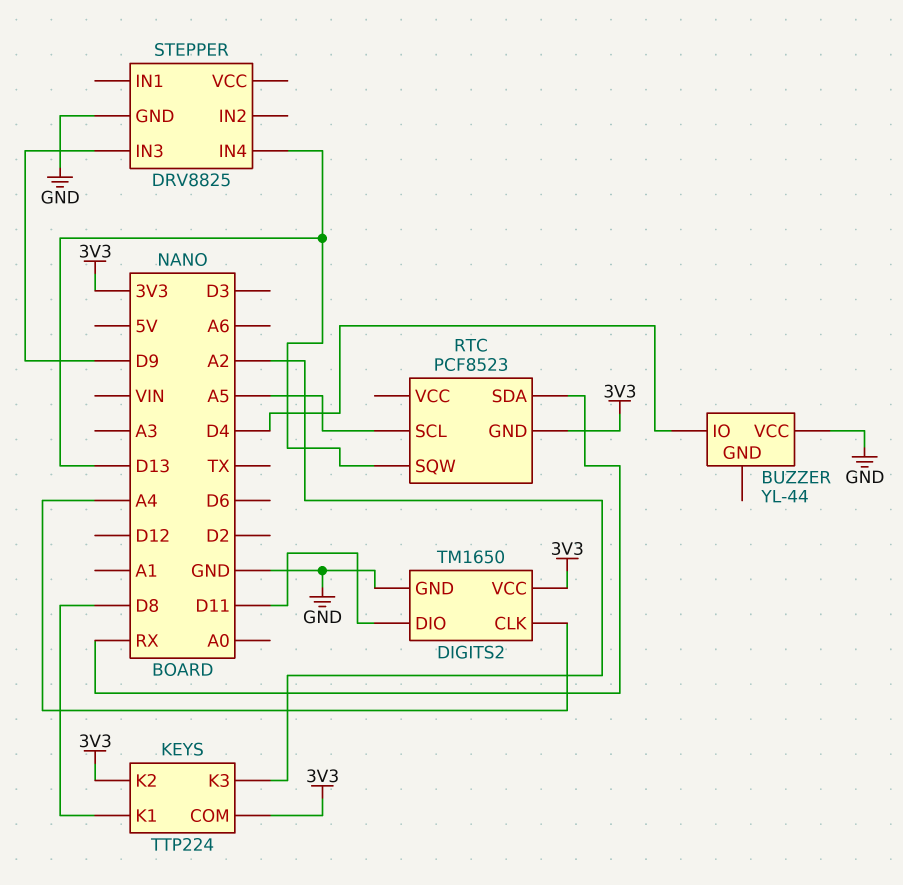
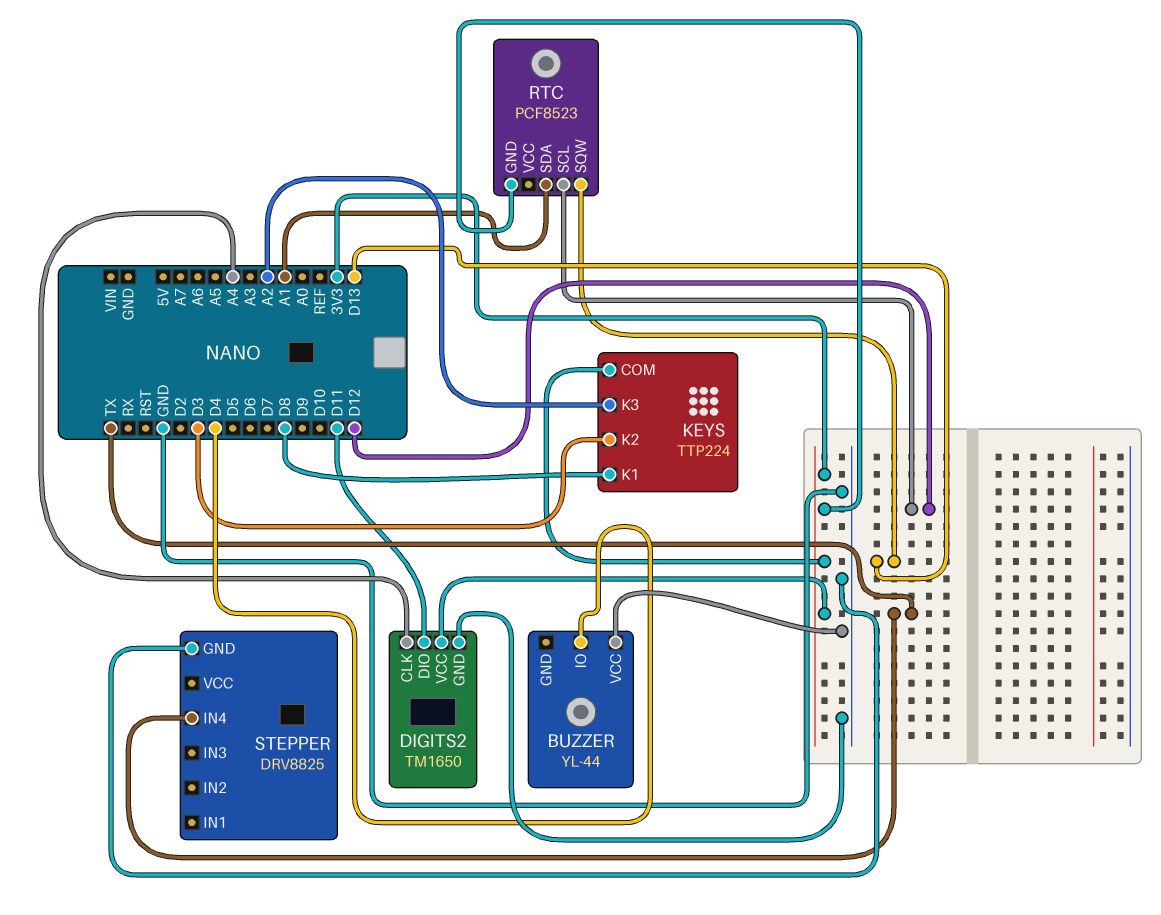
KEYS pin K2: 3V3 -> D3
RTC pin SCL: A5 -> D12
RTC pin SDA: RX -> A1
STEPPER pin IN3: D9 -> none
STEPPER pin IN4: D13 -> TX

